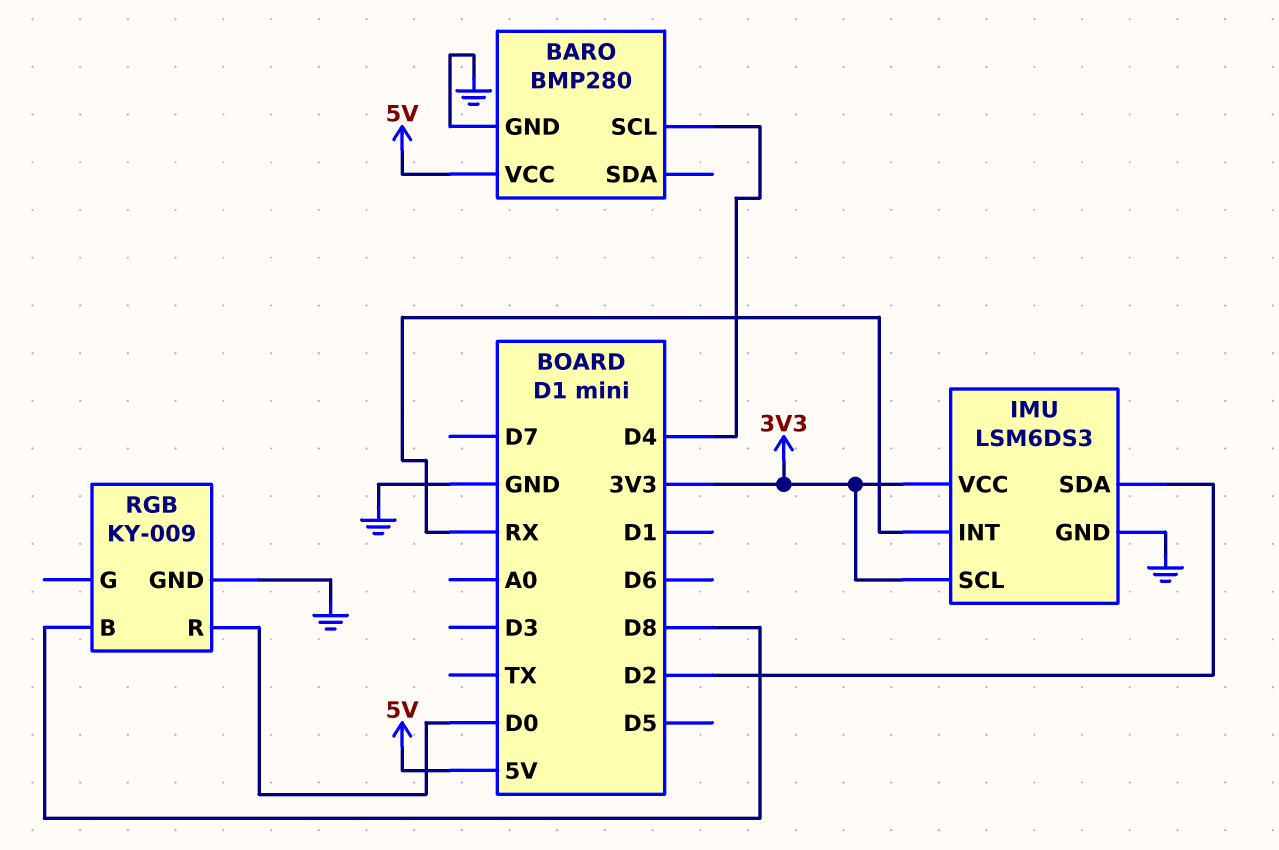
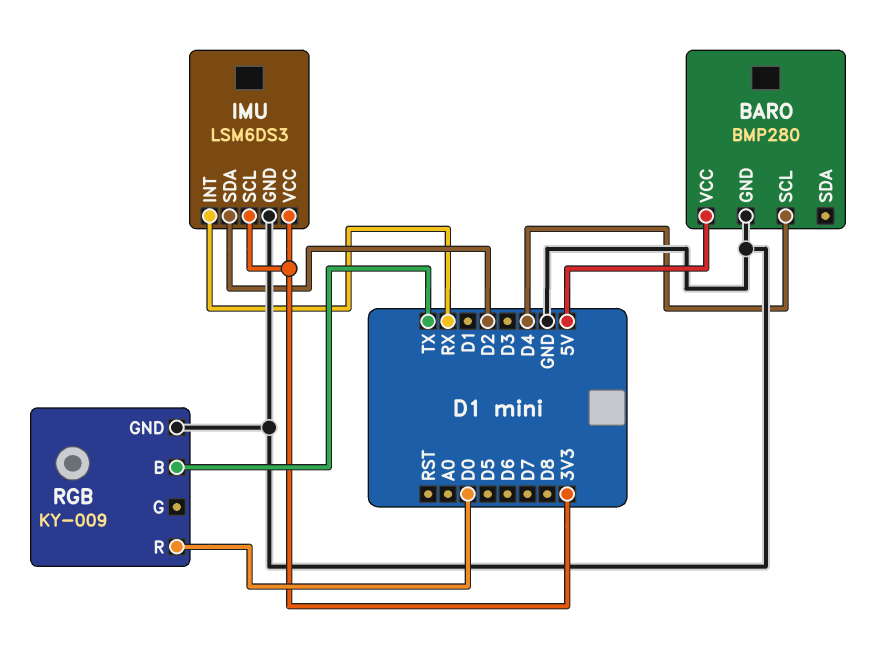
RGB pin B: D8 -> TX

